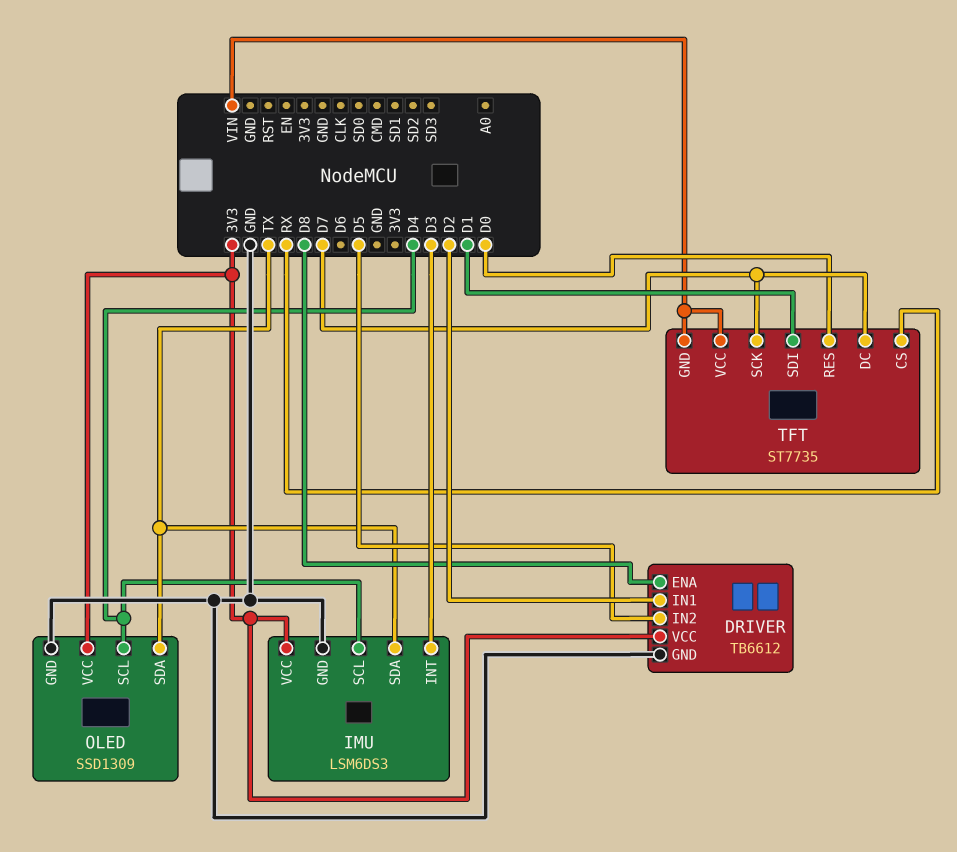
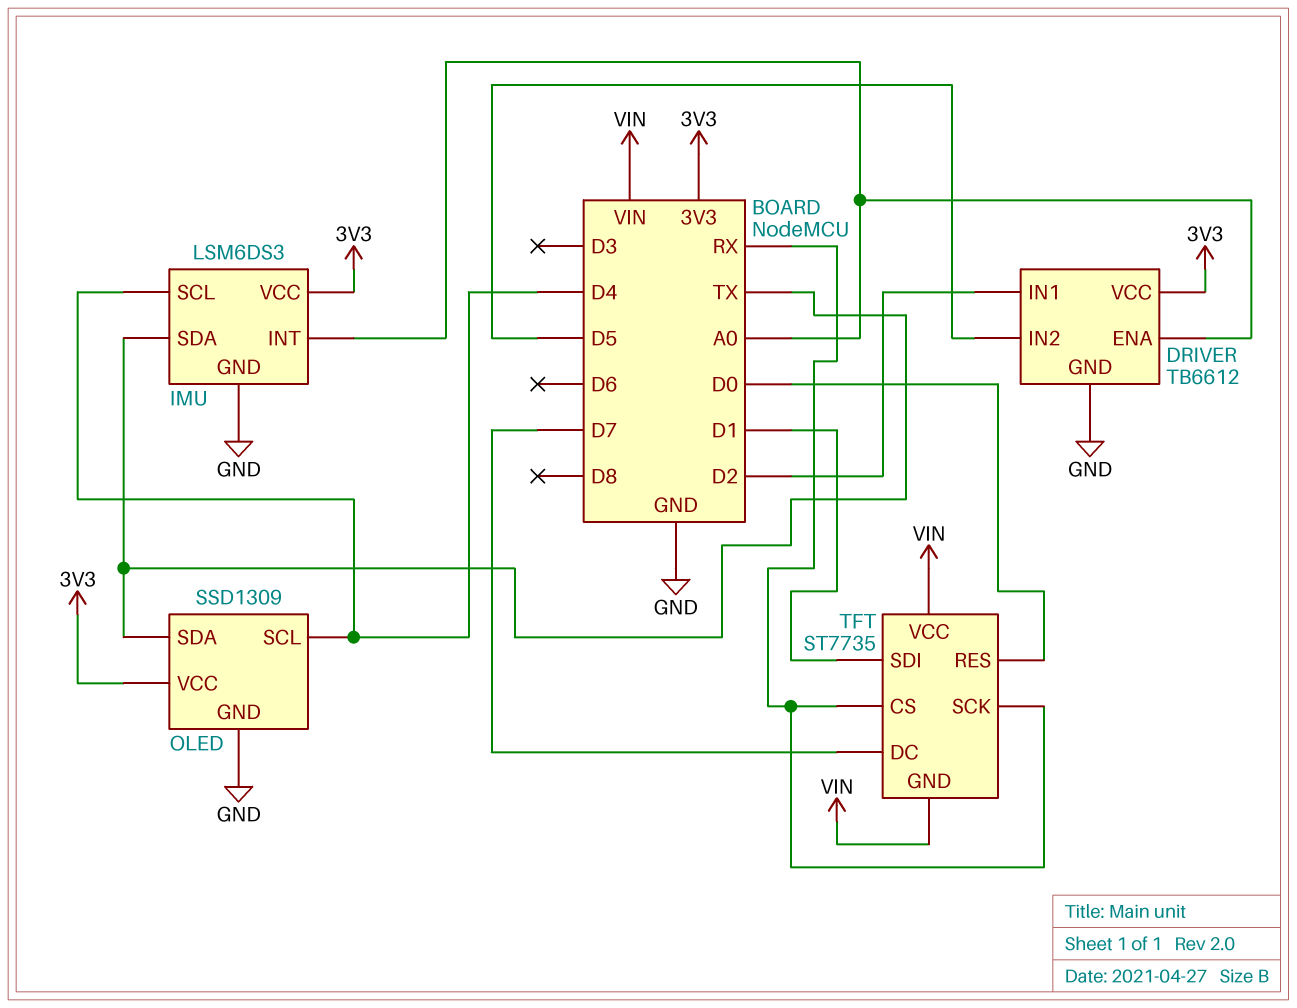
DRIVER pin ENA: D8 -> A0
IMU pin INT: D3 -> A0
TFT pin SCK: D7 -> RX

